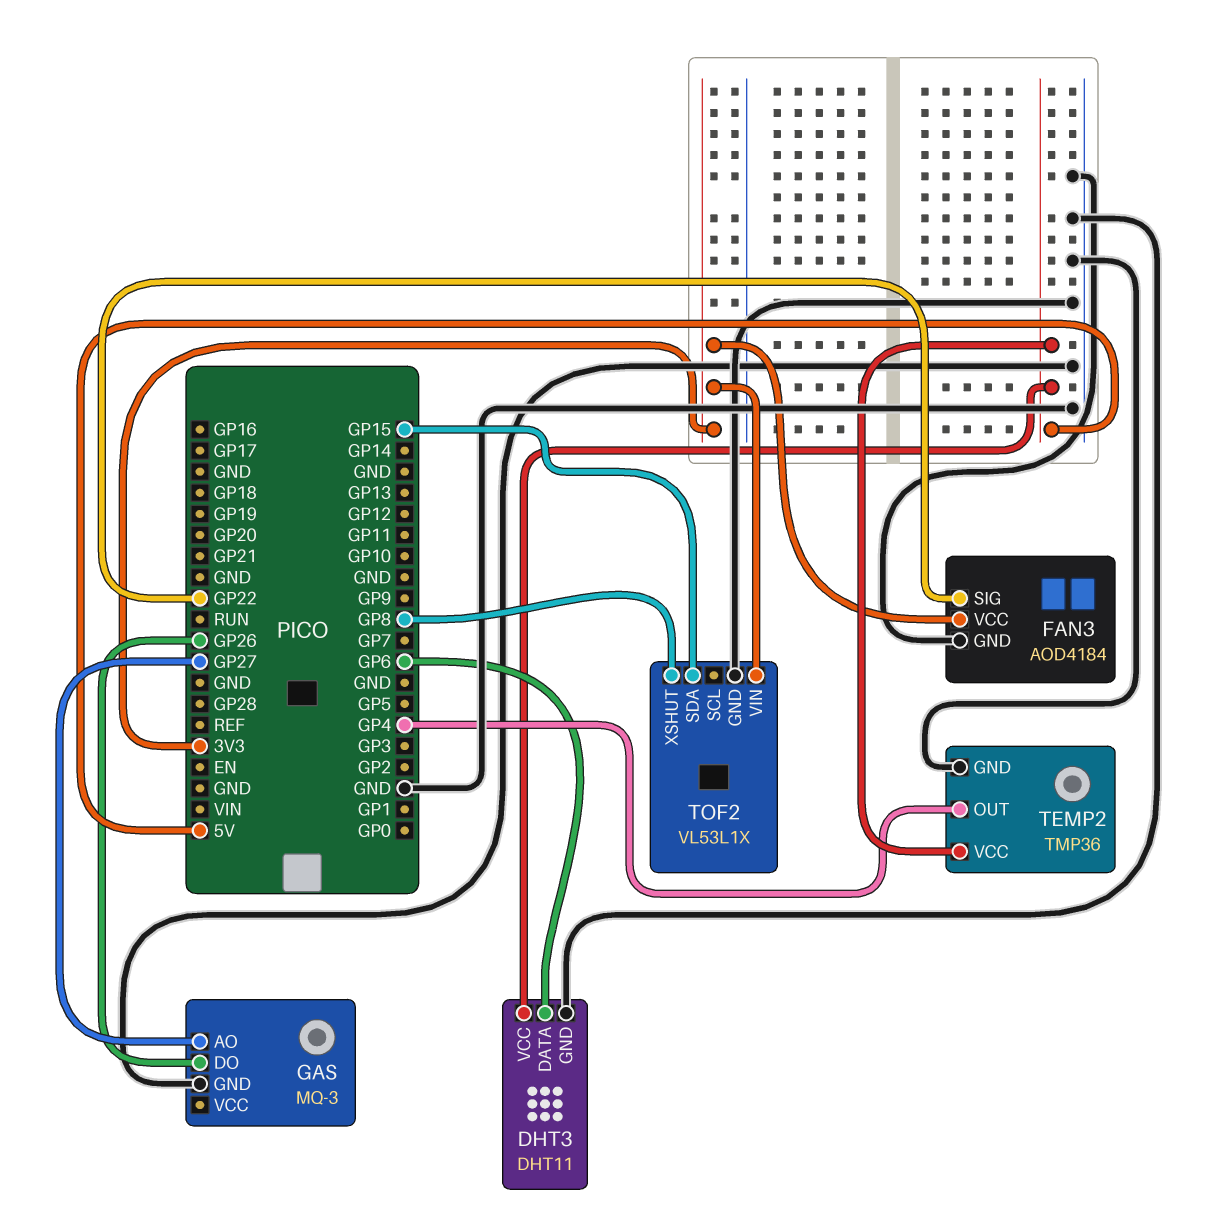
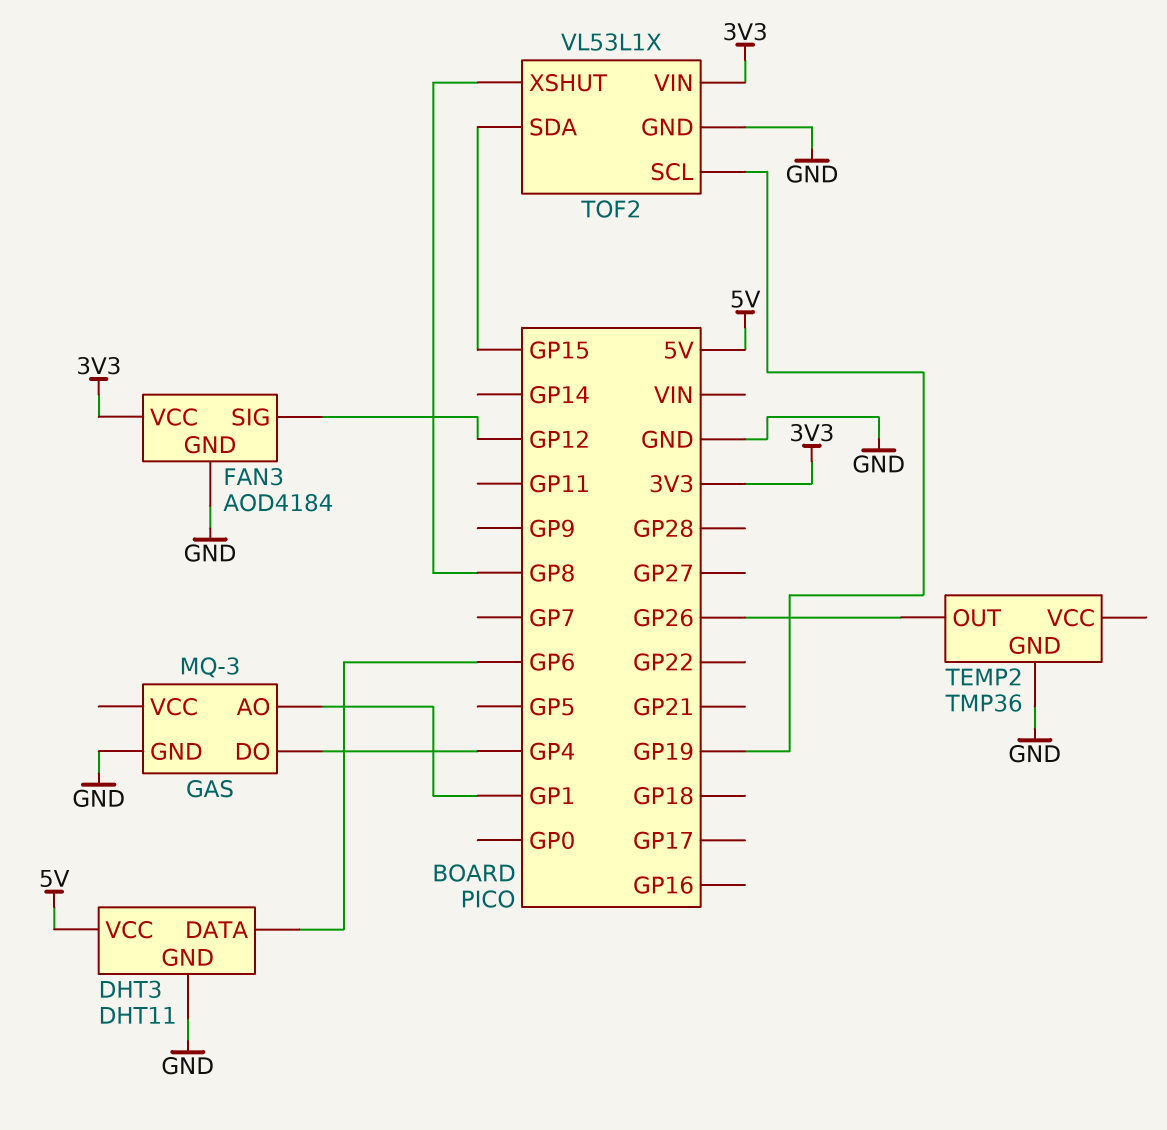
FAN3 pin SIG: GP22 -> GP12
GAS pin AO: GP27 -> GP1
GAS pin DO: GP26 -> GP4
TEMP2 pin OUT: GP4 -> GP26
TEMP2 pin VCC: 5V -> none
TOF2 pin SCL: none -> GP19

